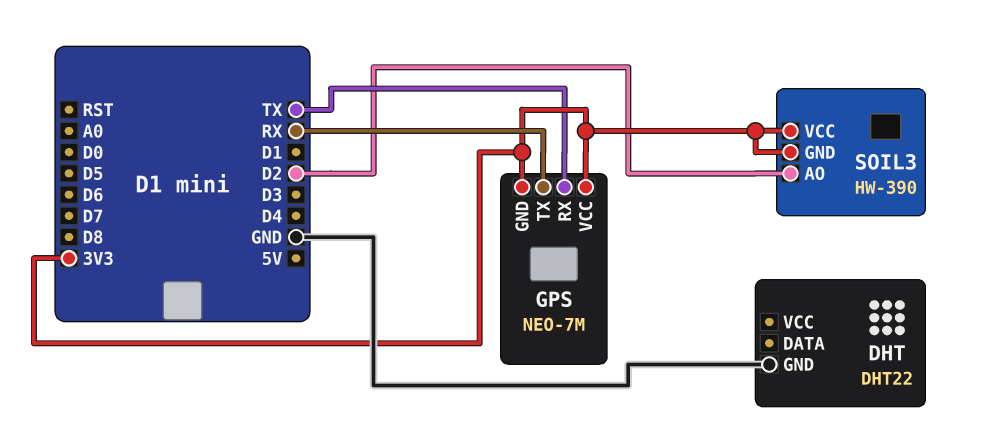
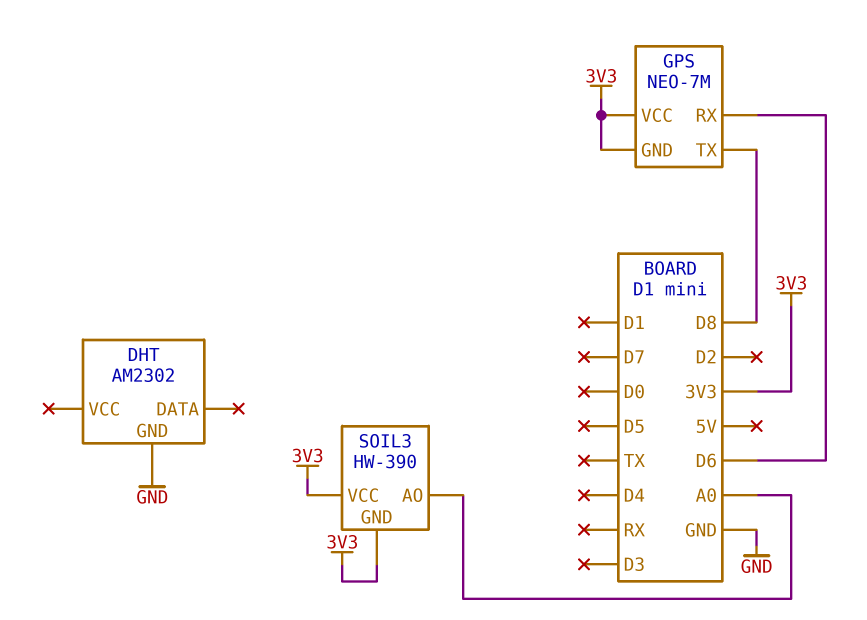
DHT: DHT22 -> AM2302
GPS pin RX: TX -> D6
GPS pin TX: RX -> D8
SOIL3 pin AO: D2 -> A0

